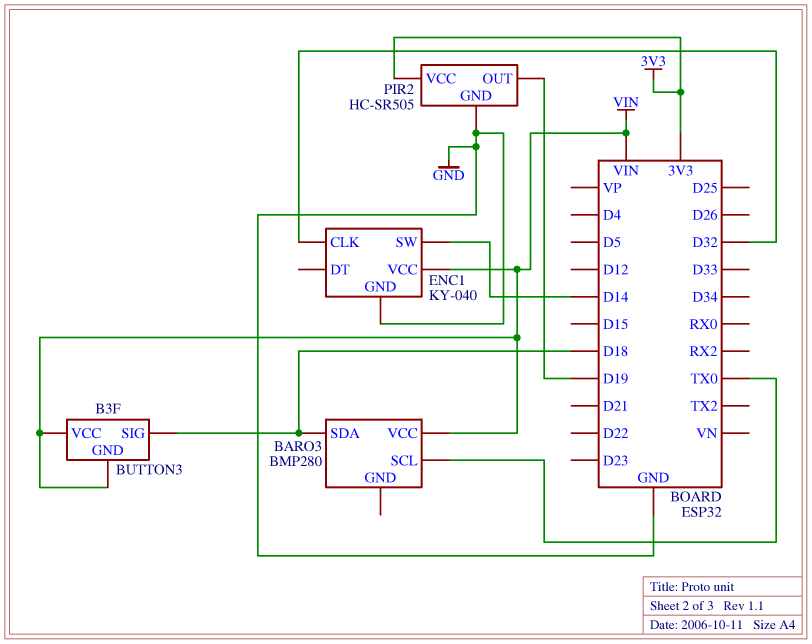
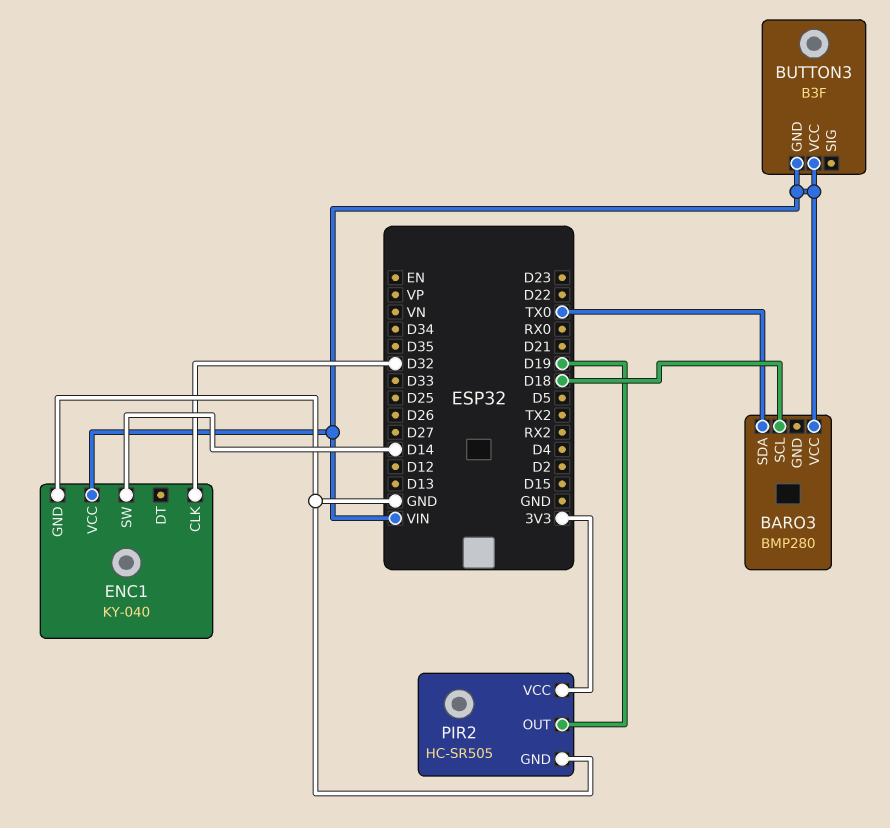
BARO3 pin SCL: TX0 -> D18
BARO3 pin SDA: D18 -> TX0
BUTTON3 pin SIG: D18 -> none

